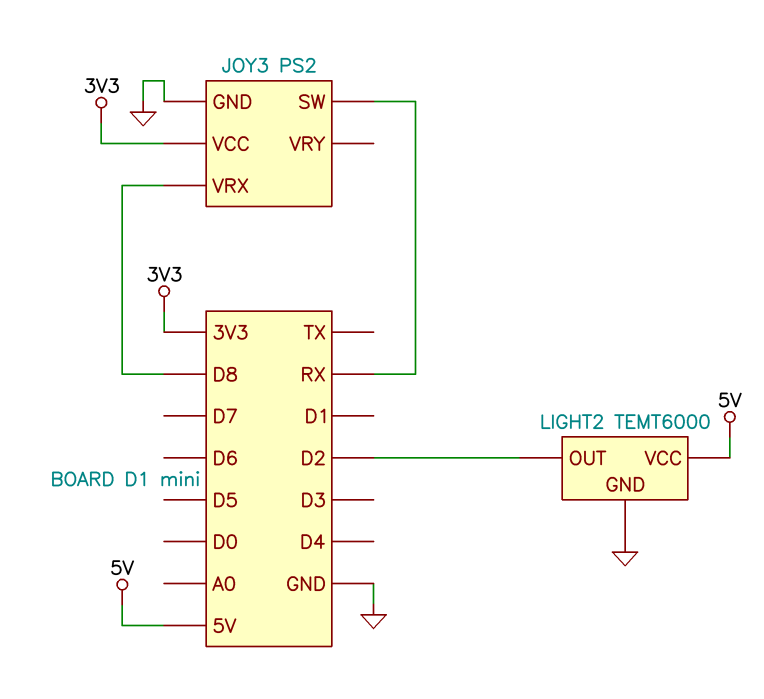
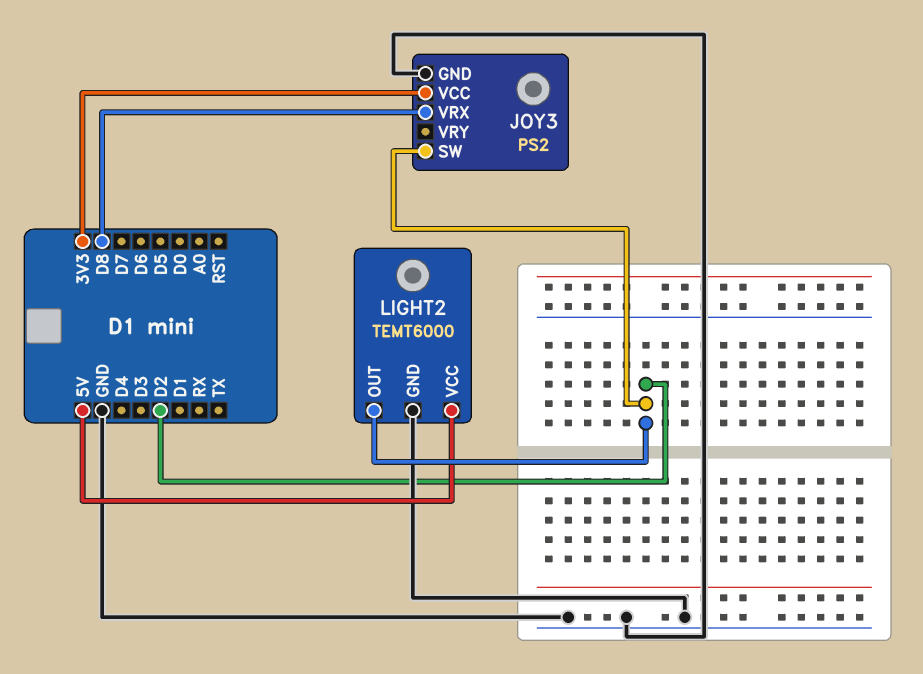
JOY3 pin SW: RX -> D2

